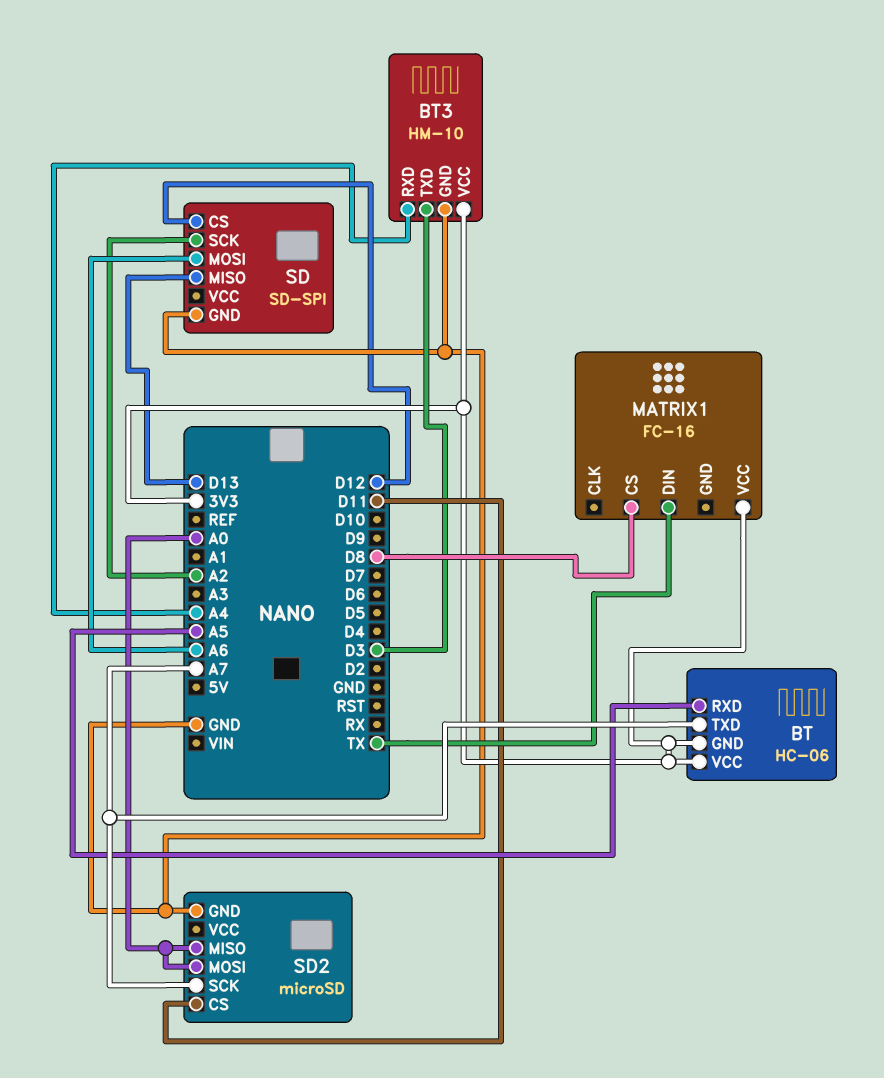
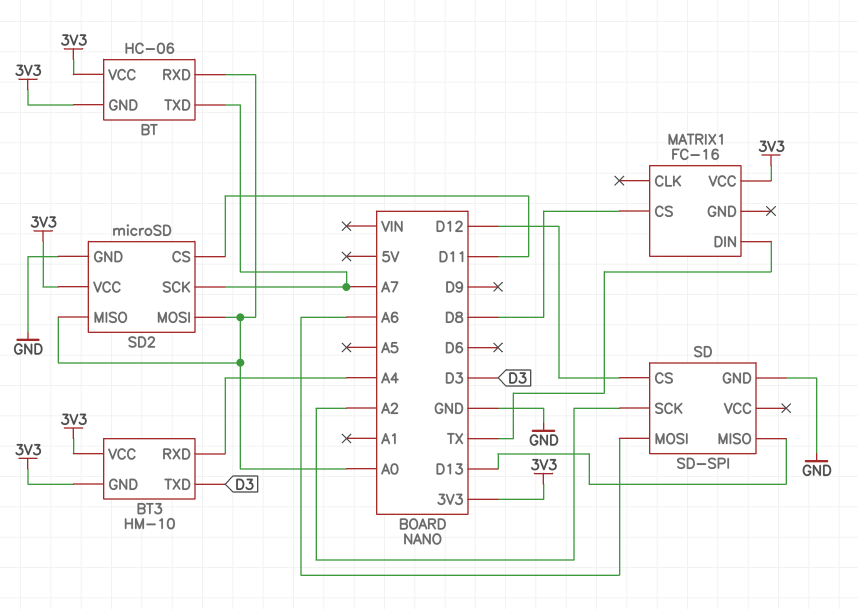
BT pin RXD: A5 -> A0
BT3 pin GND: GND -> 3V3
SD2 pin VCC: none -> 3V3

